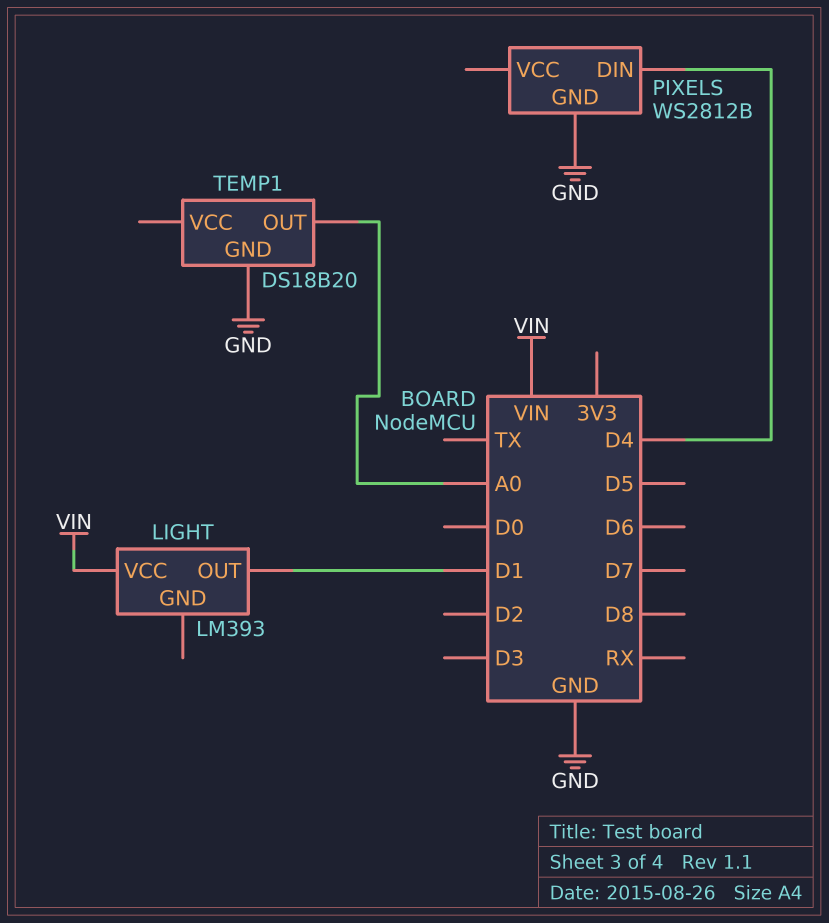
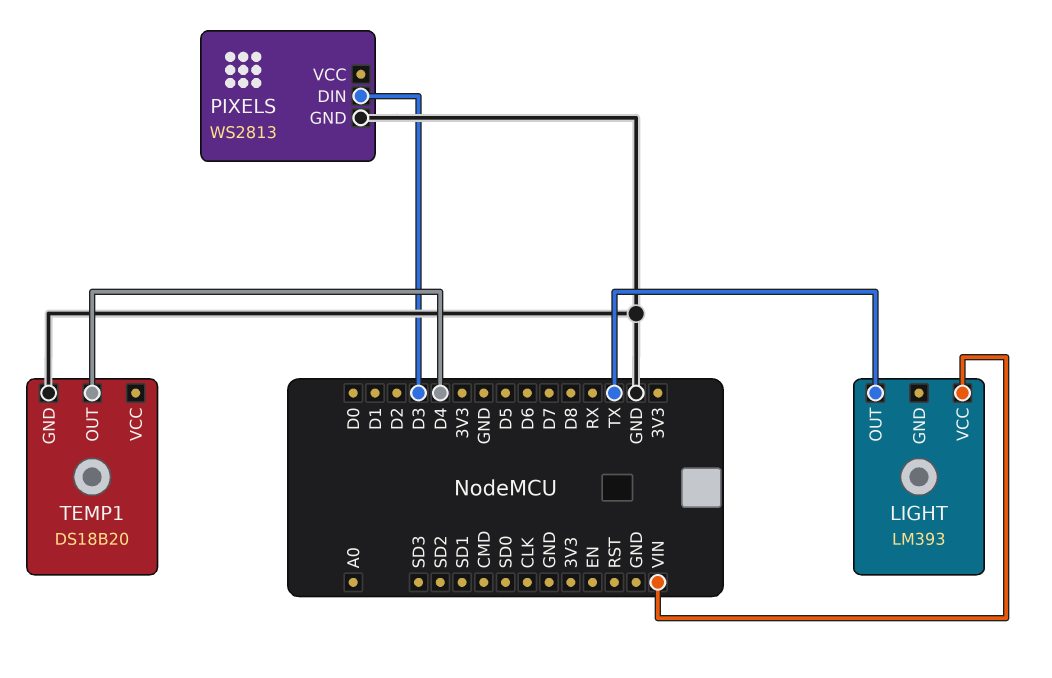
LIGHT pin OUT: D1 -> TX
PIXELS: WS2812B -> WS2813
PIXELS pin DIN: D4 -> D3
TEMP1 pin OUT: A0 -> D4

